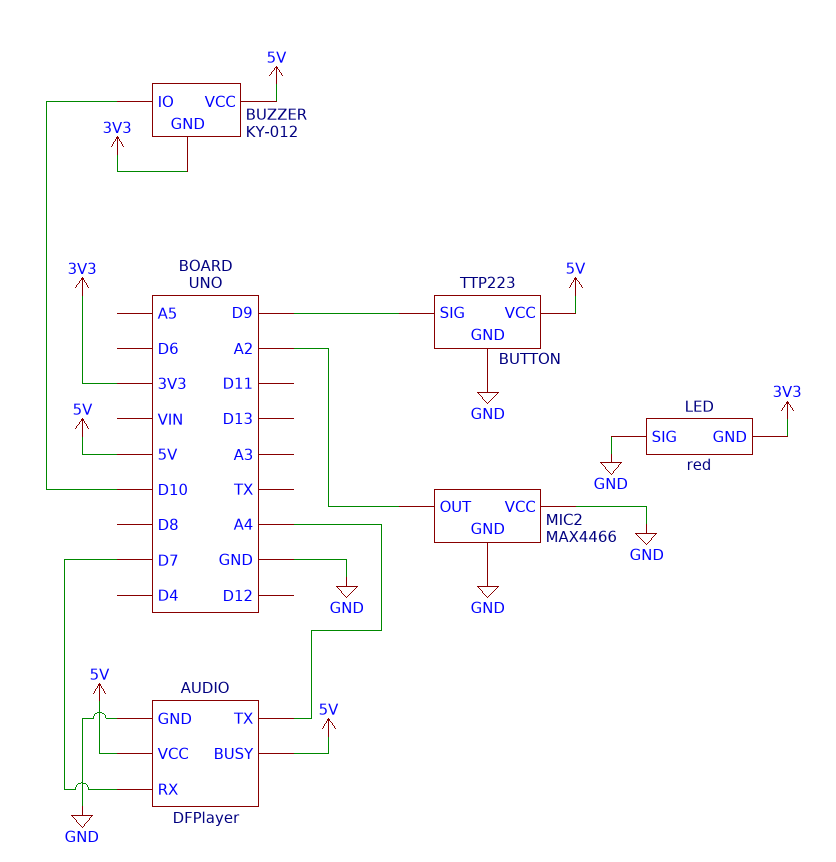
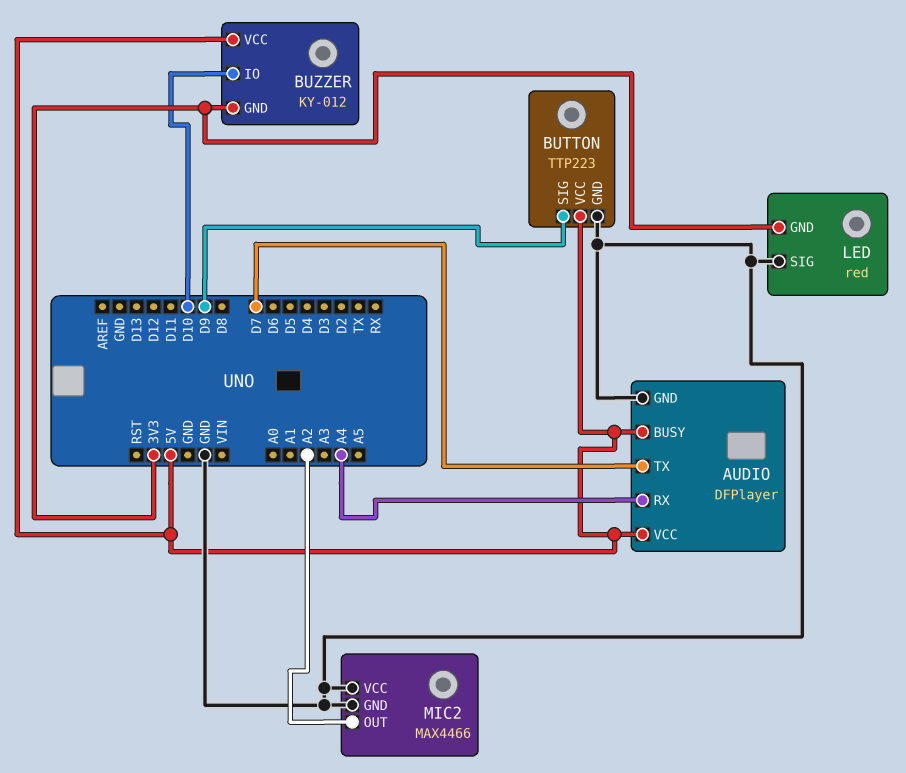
AUDIO pin RX: D7 -> A4
AUDIO pin TX: A4 -> D7

